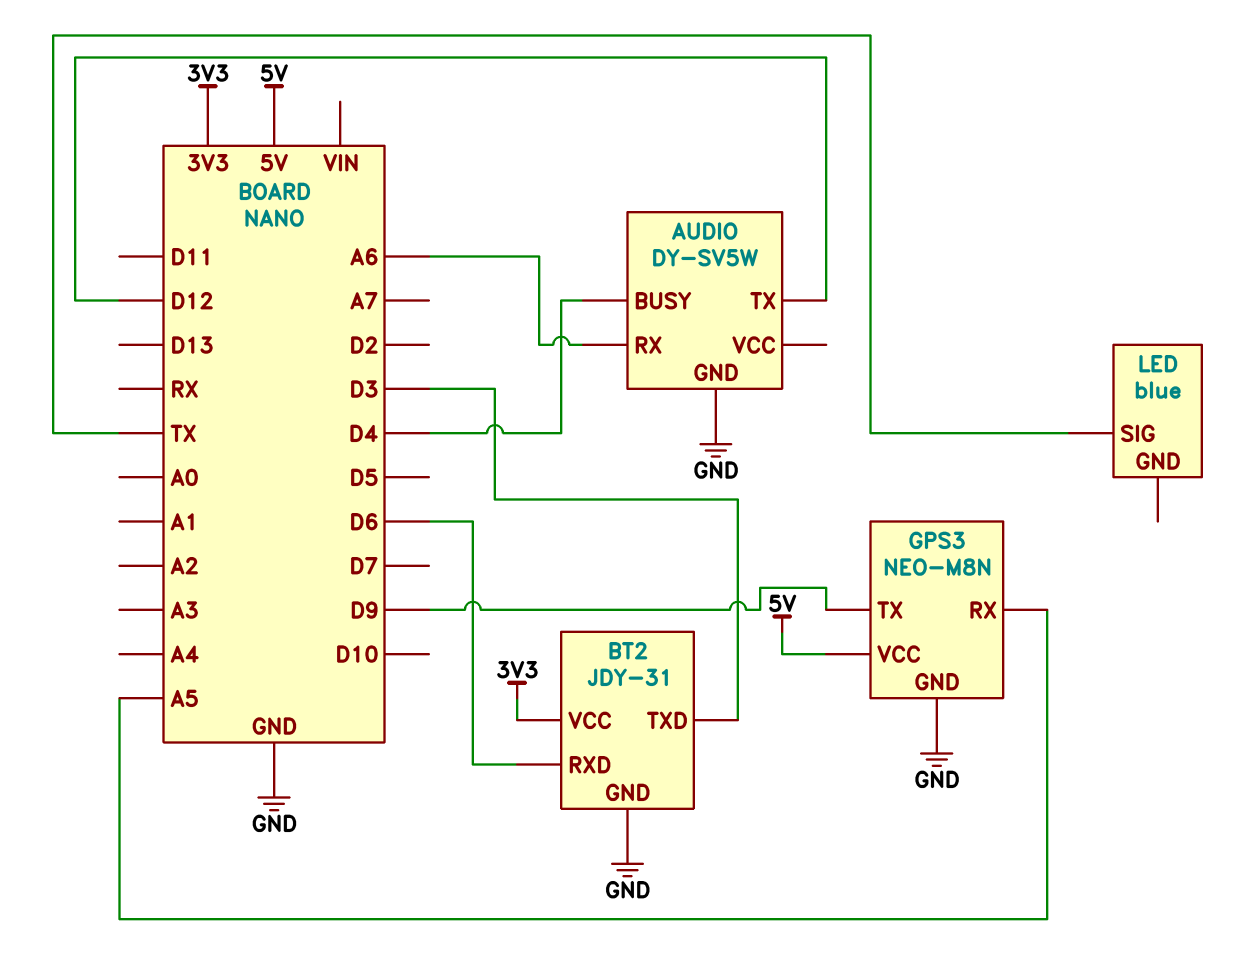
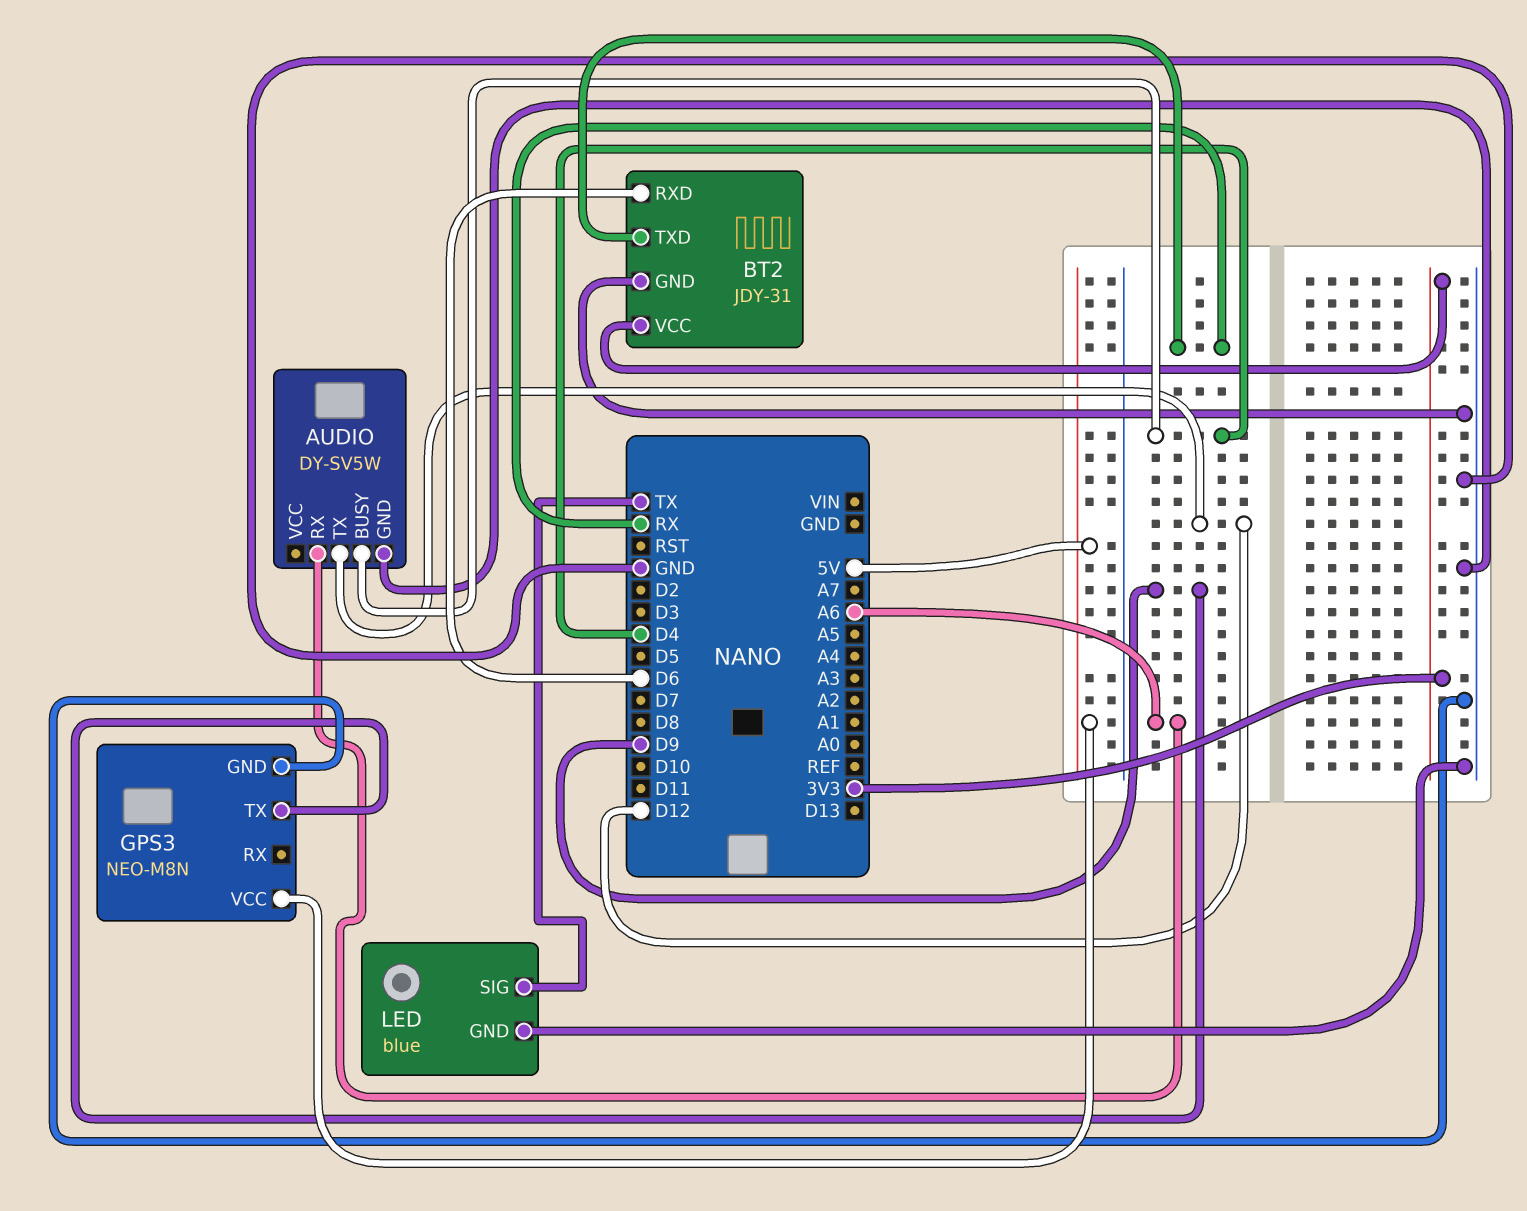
BT2 pin TXD: D3 -> RX
GPS3 pin RX: A5 -> none
LED pin GND: none -> GND

